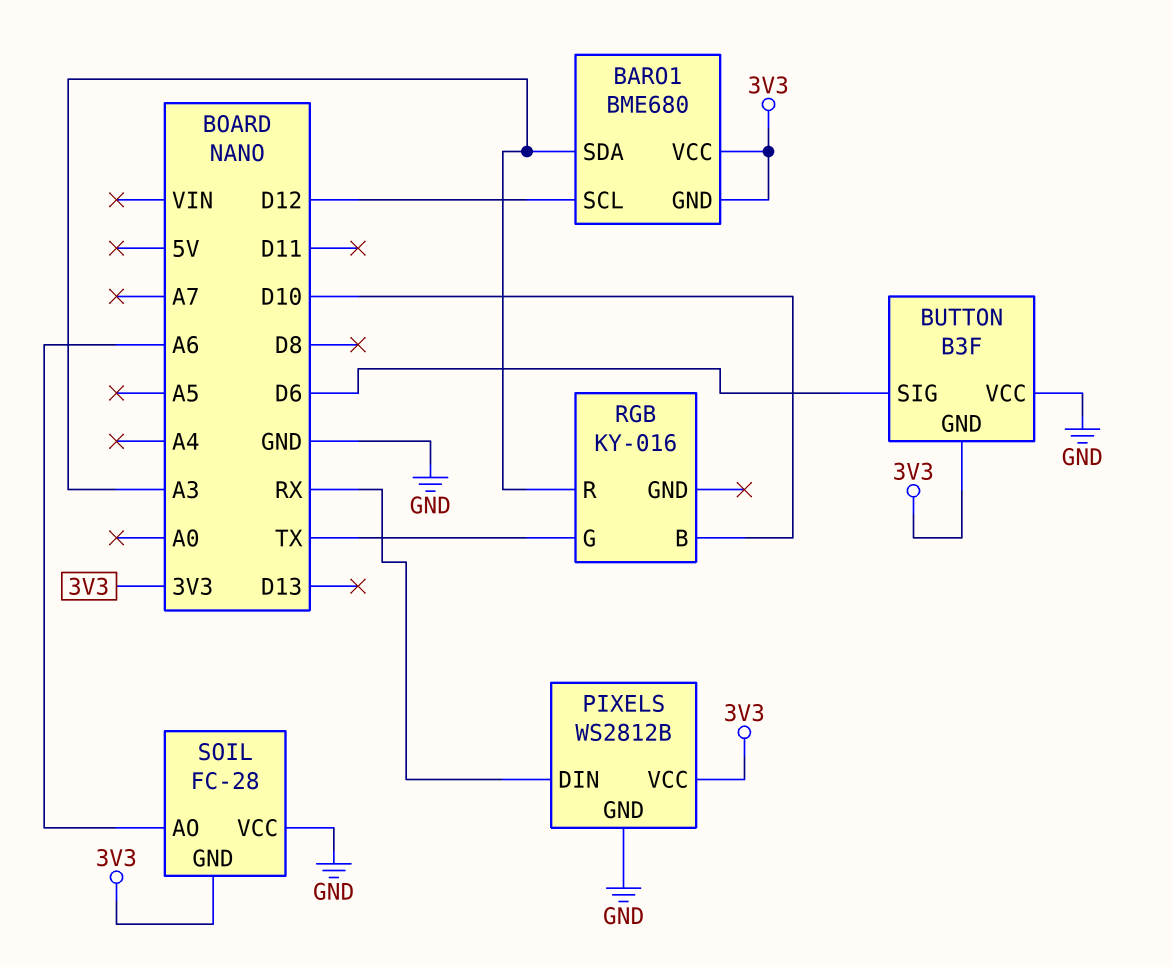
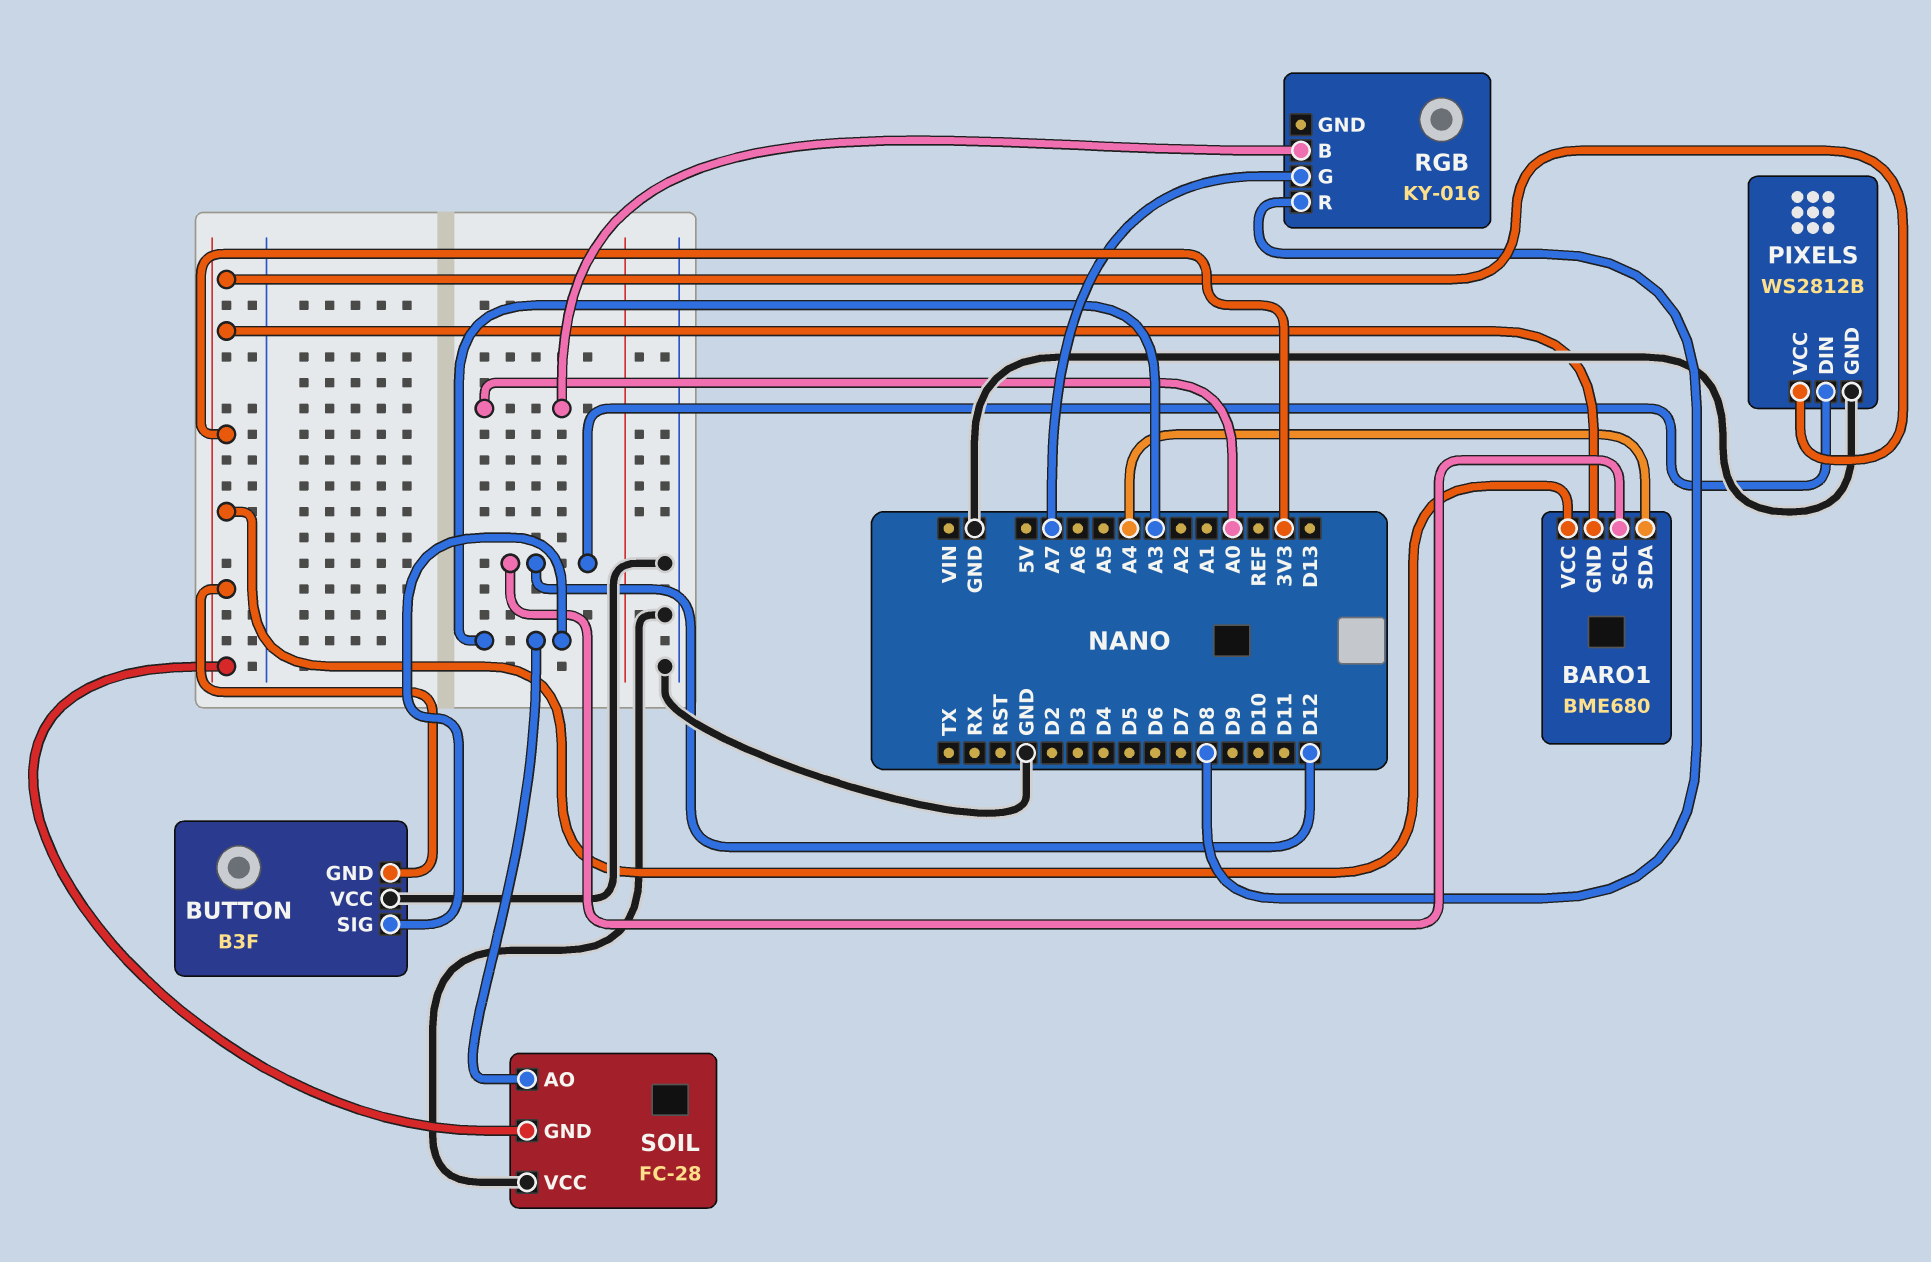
BARO1 pin SDA: A3 -> A4
BUTTON pin SIG: D6 -> A3
PIXELS pin DIN: RX -> D12
RGB pin B: D10 -> A0
RGB pin G: TX -> A7
RGB pin R: A3 -> D8
SOIL pin AO: A6 -> A3

